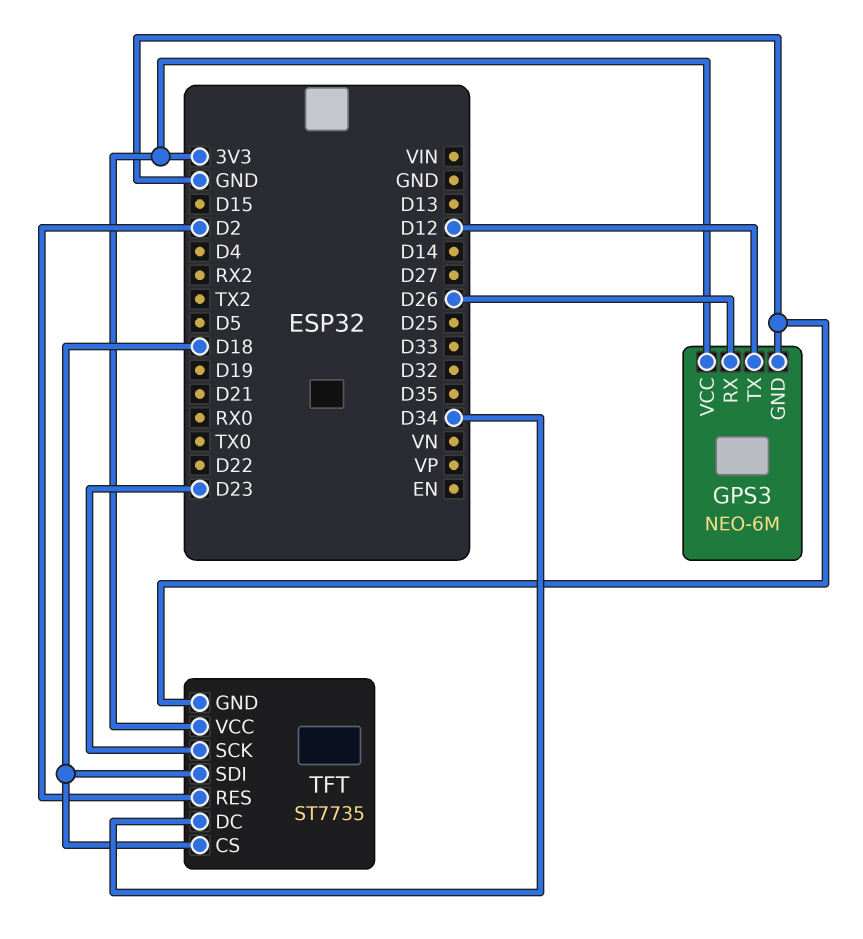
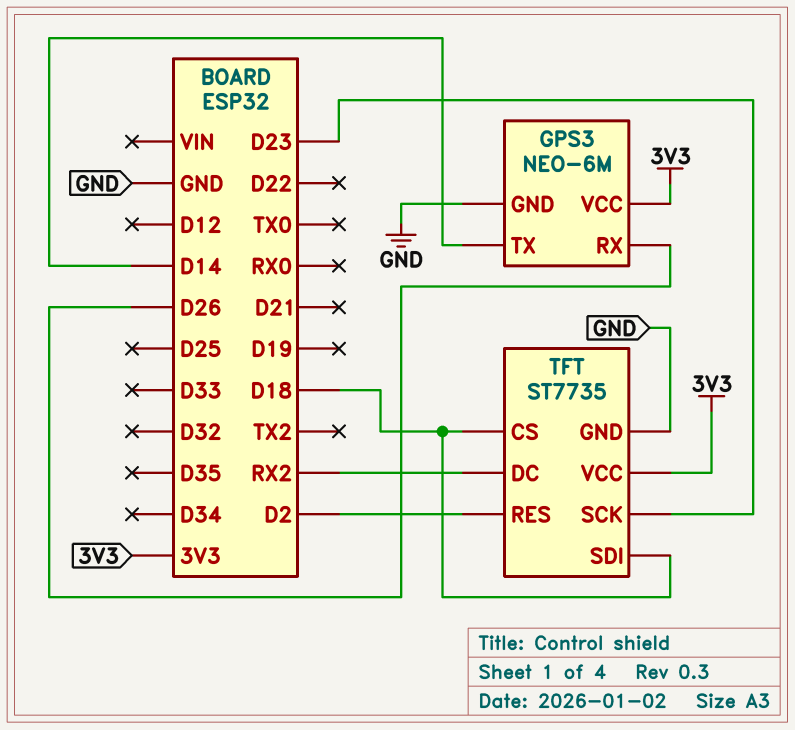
GPS3 pin TX: D12 -> D14
TFT pin DC: D34 -> RX2

